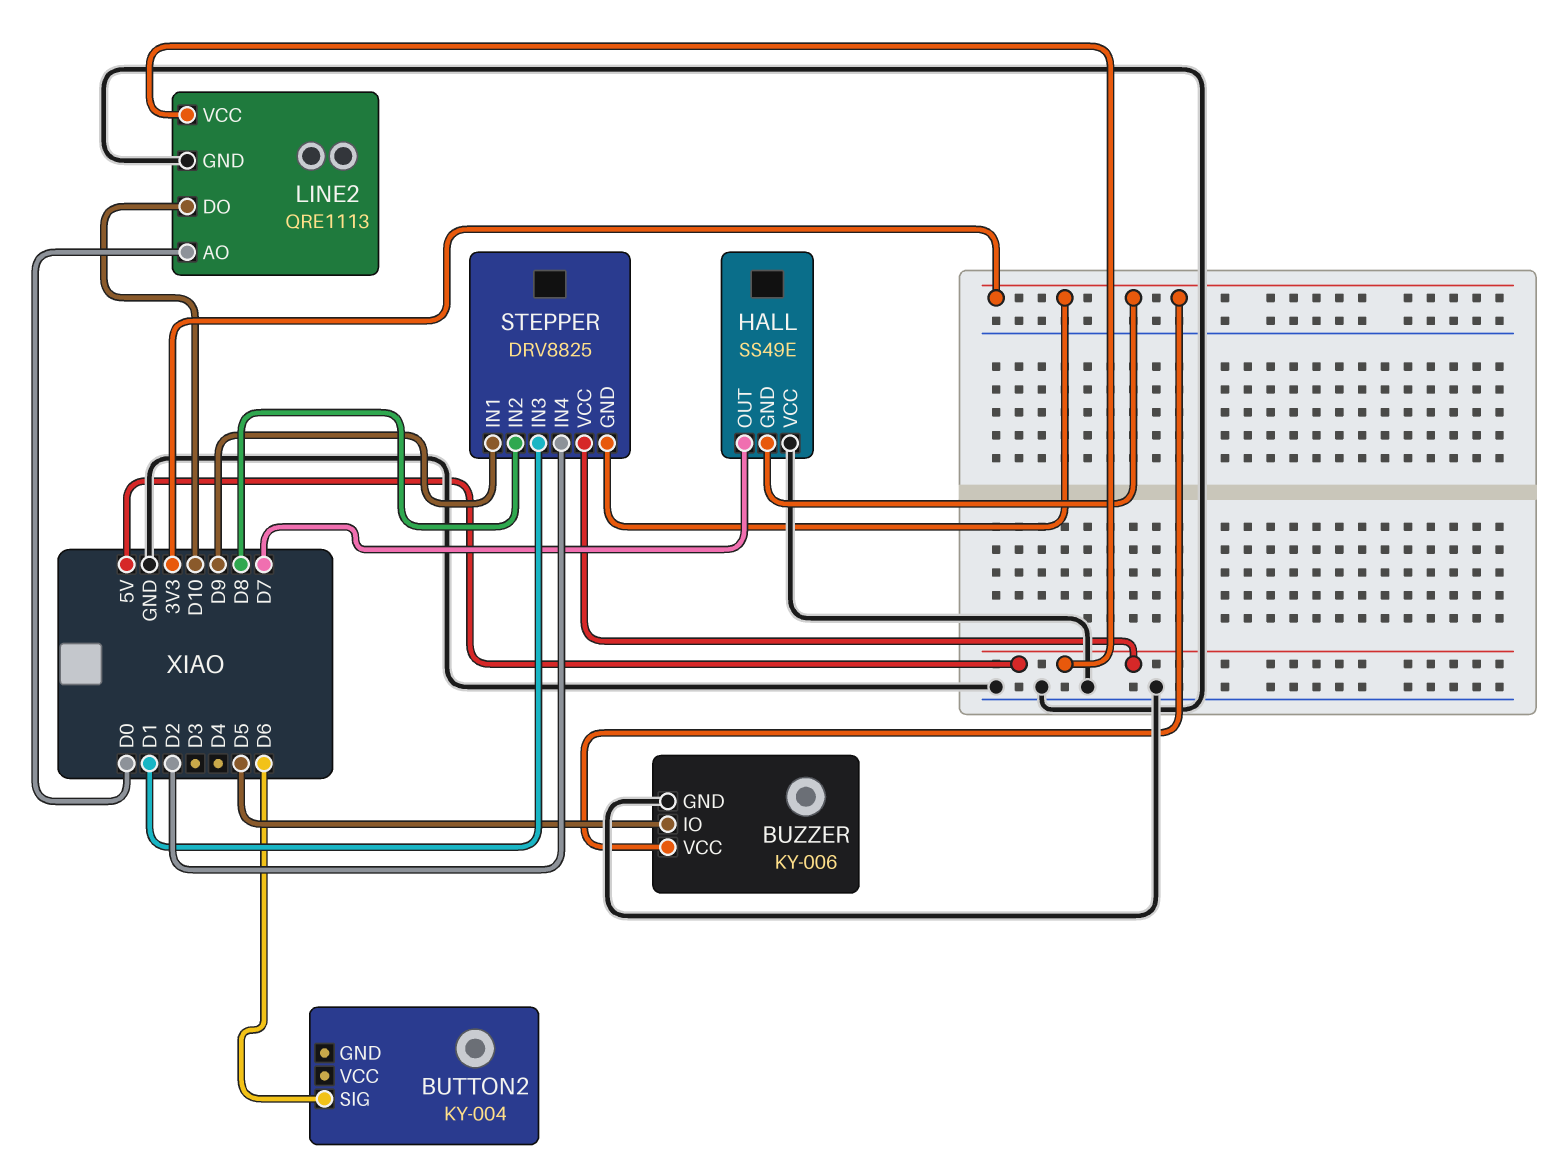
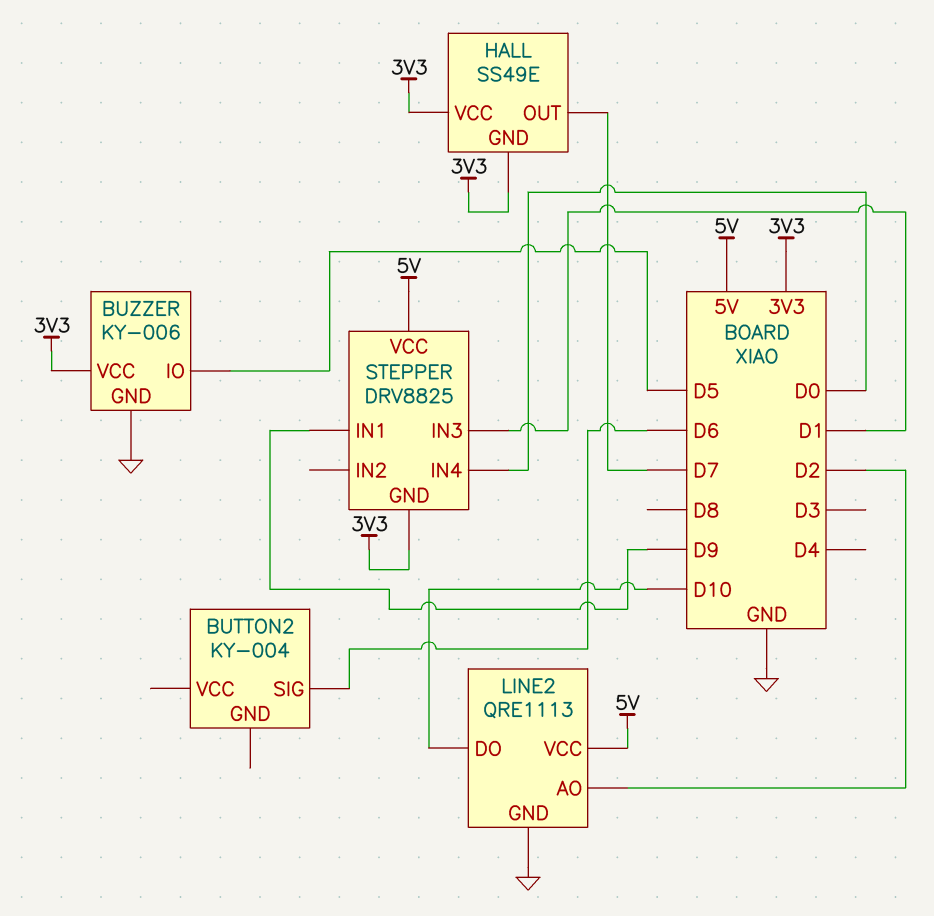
HALL pin VCC: GND -> 3V3
LINE2 pin AO: D0 -> D2
STEPPER pin IN2: D8 -> none
STEPPER pin IN4: D2 -> D0

